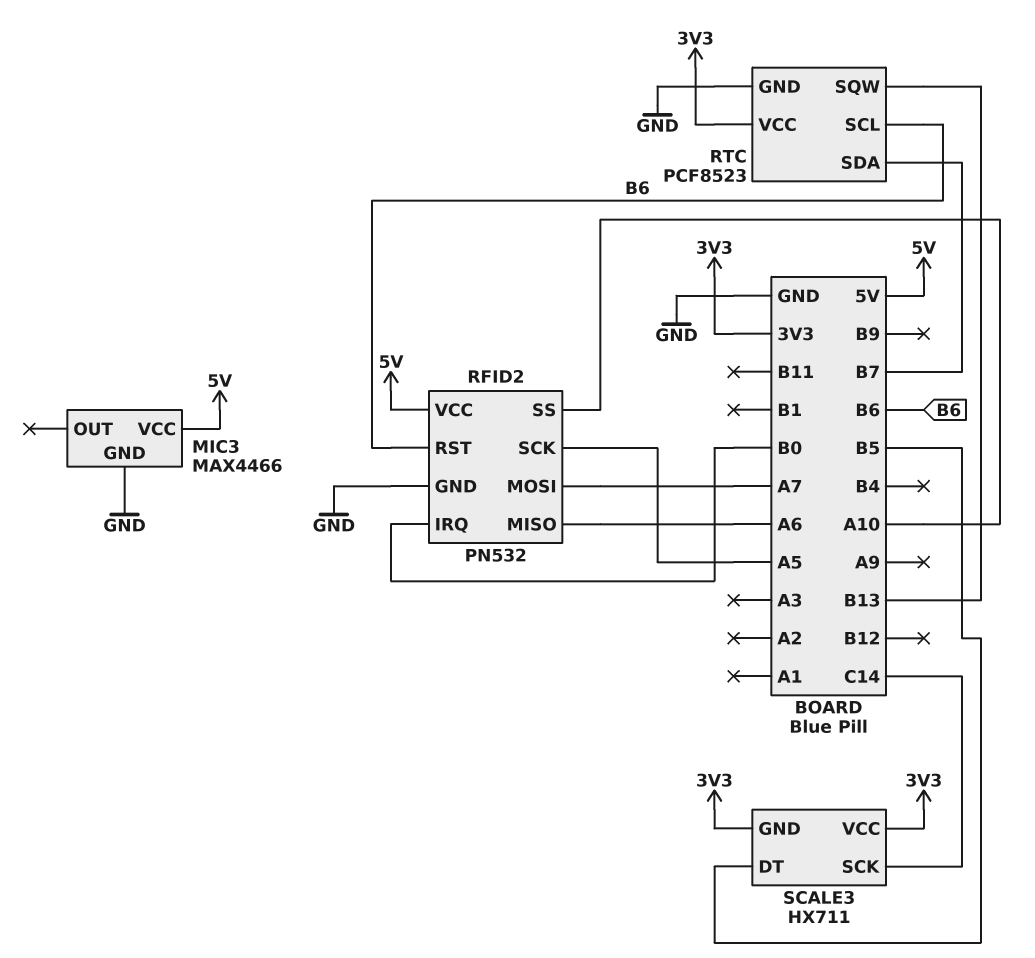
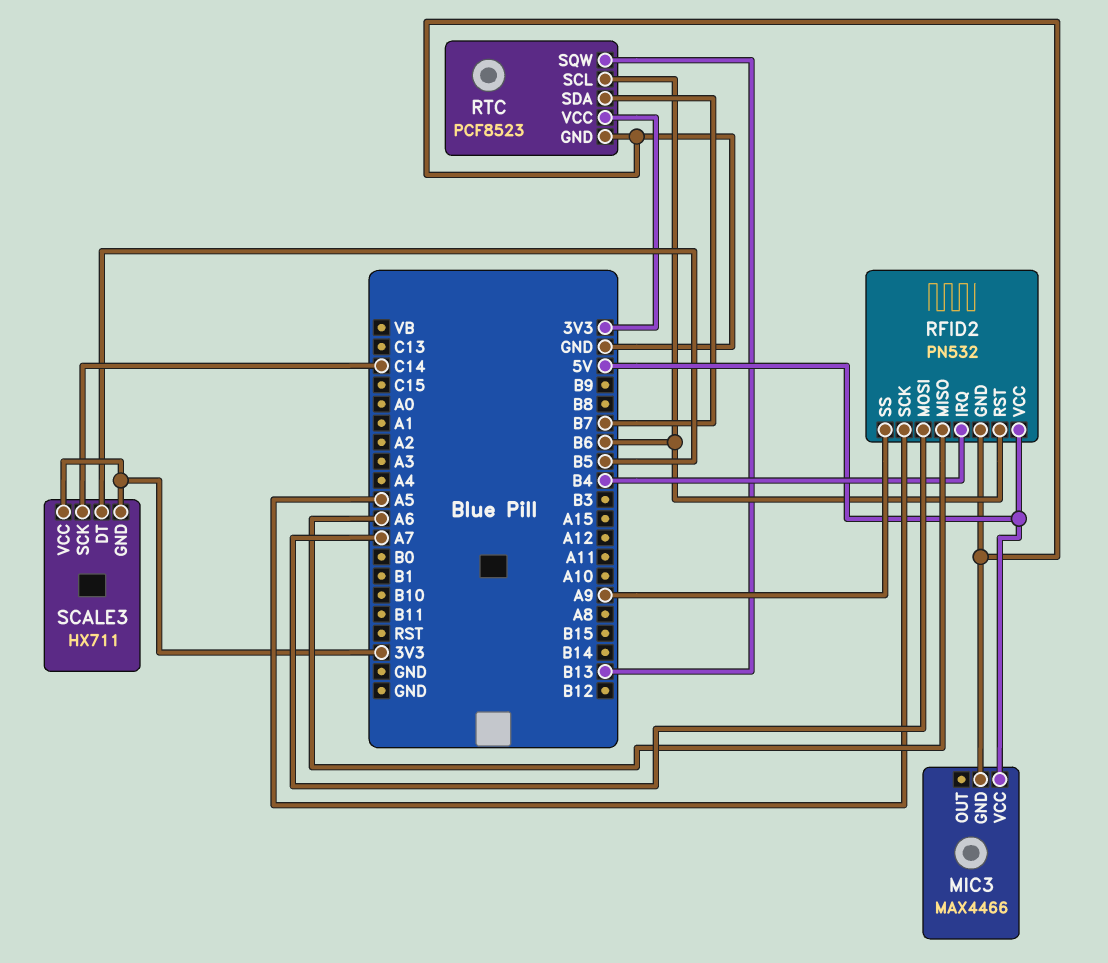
RFID2 pin IRQ: B0 -> B4
RFID2 pin SS: A10 -> A9

